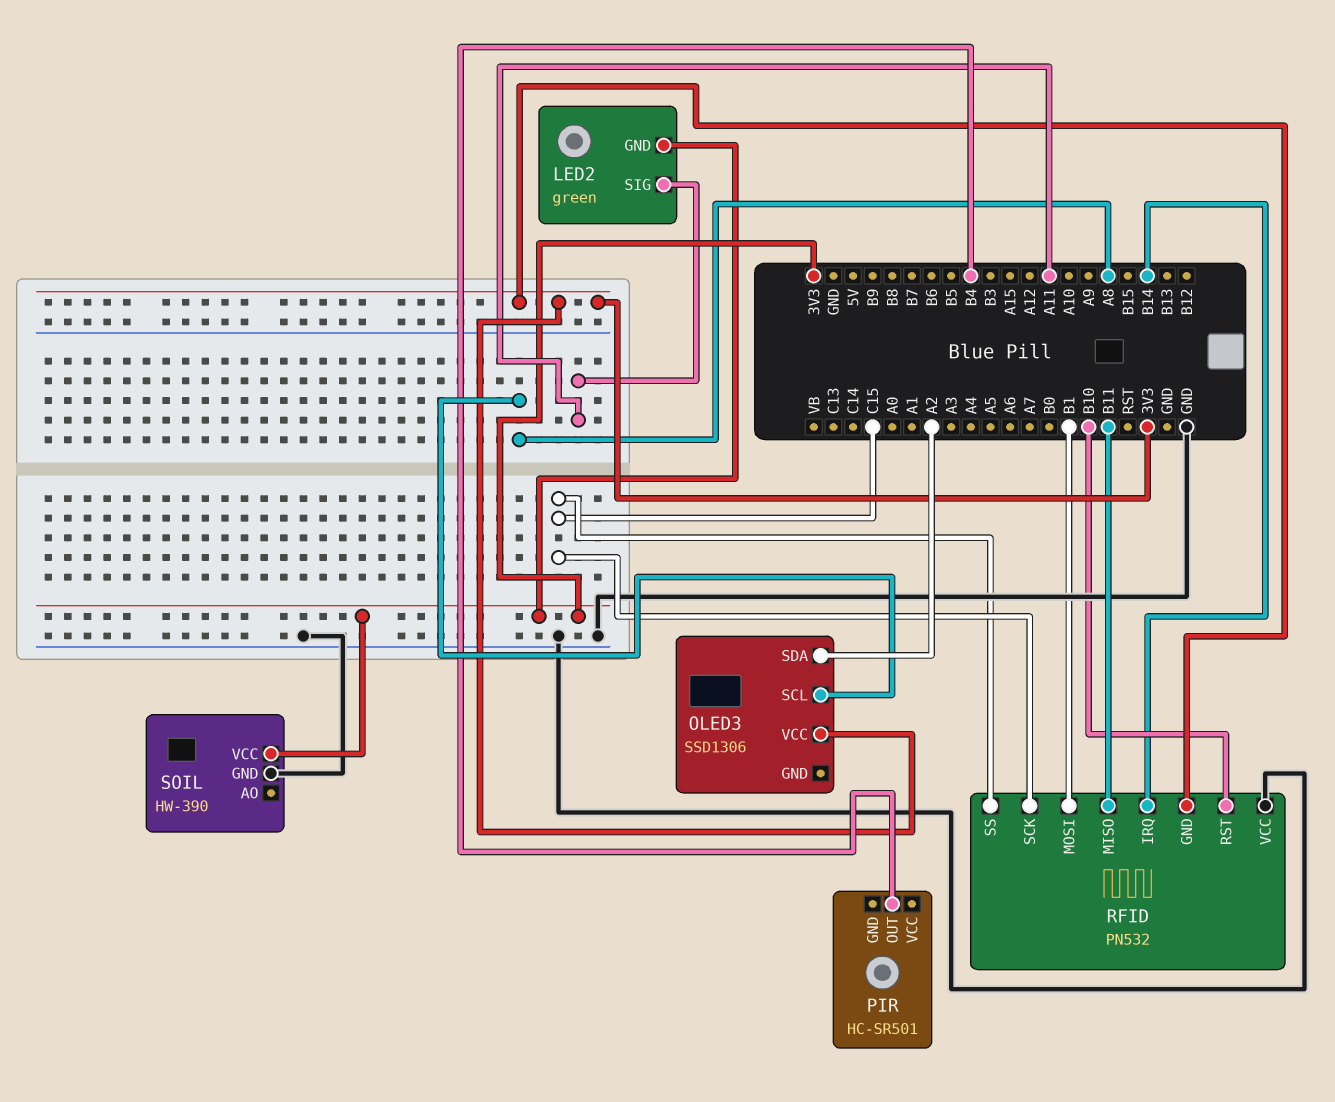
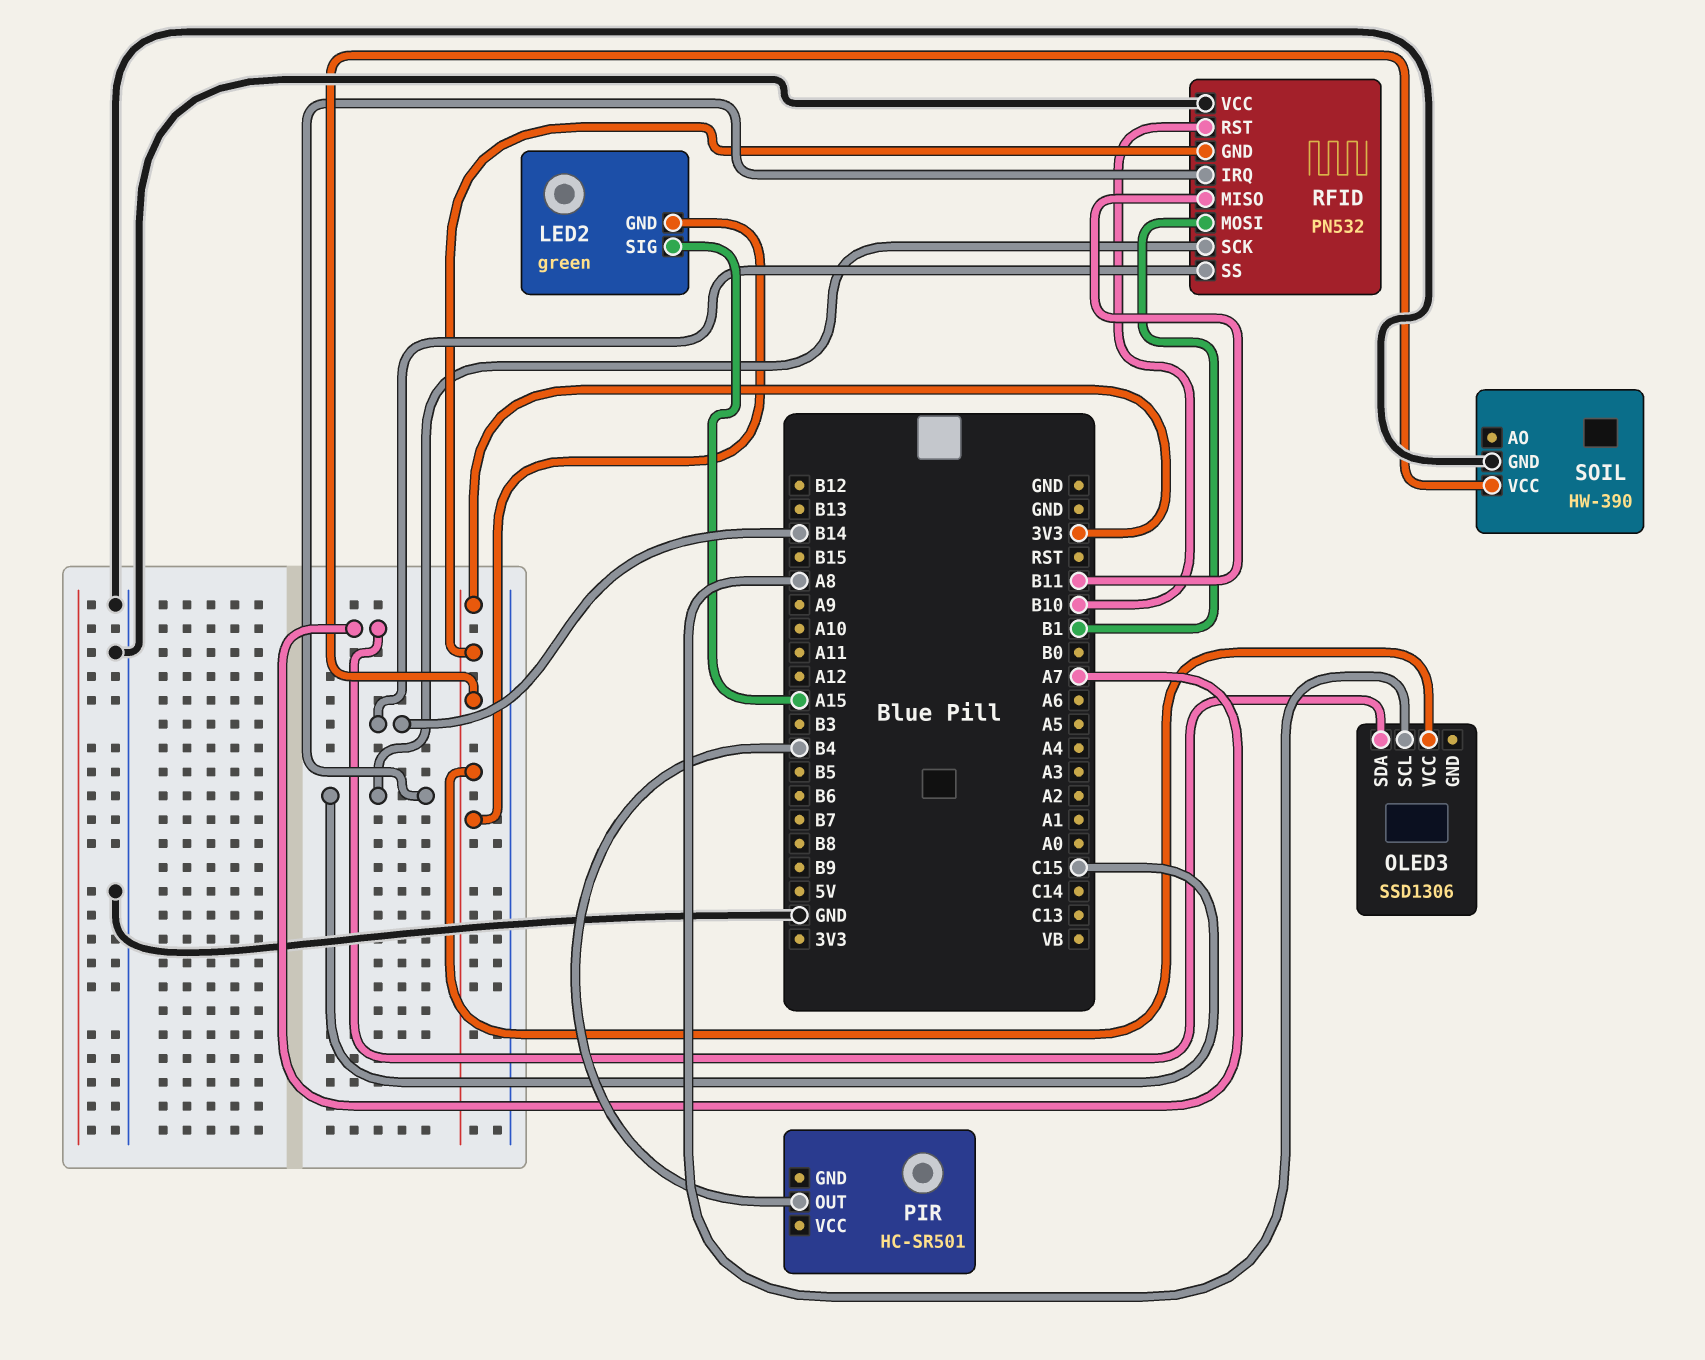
LED2 pin SIG: A11 -> A15
OLED3 pin SDA: A2 -> A7
RFID pin IRQ: B14 -> C15
RFID pin SS: C15 -> B14

